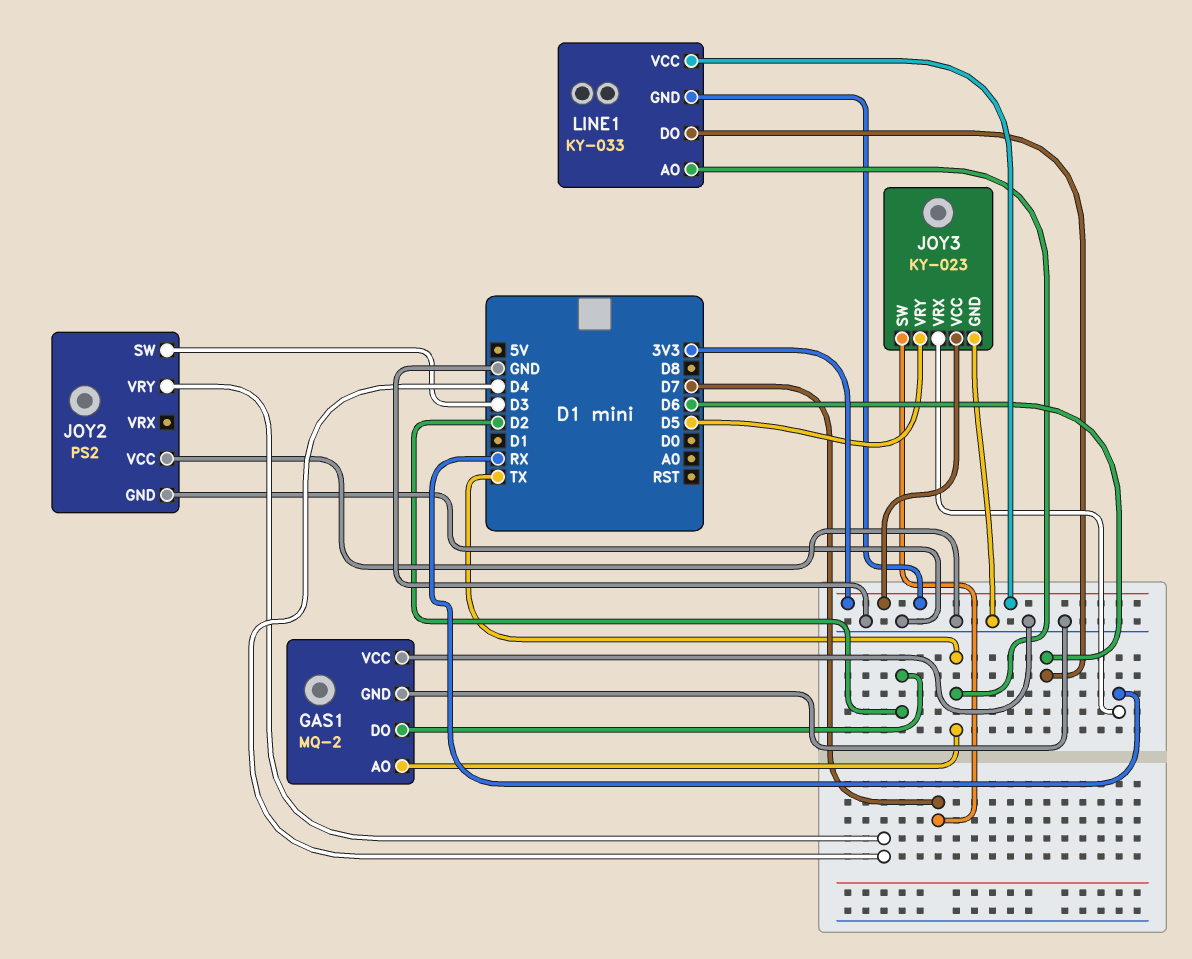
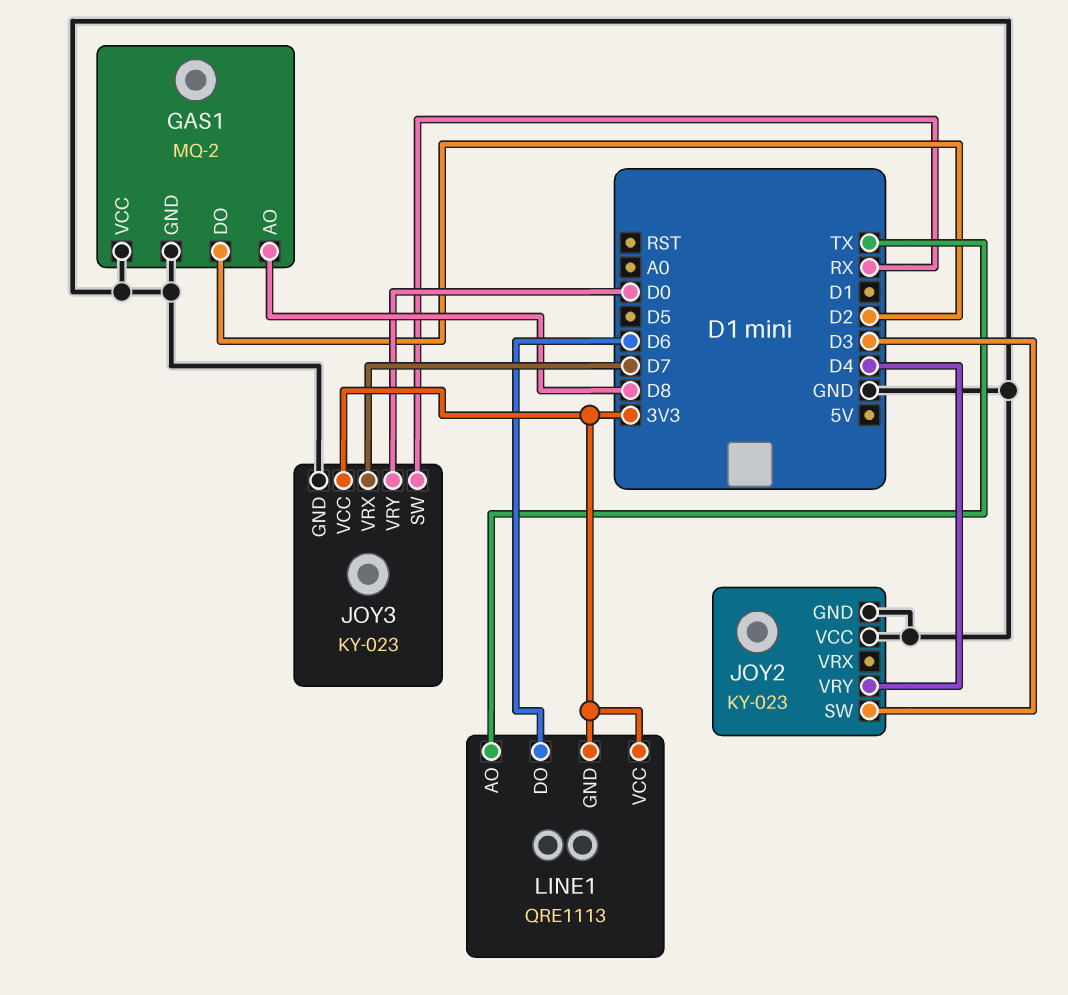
GAS1 pin AO: TX -> D8
JOY2: PS2 -> KY-023
JOY3 pin SW: D7 -> RX
JOY3 pin VRX: RX -> D7
JOY3 pin VRY: D5 -> D0
LINE1: KY-033 -> QRE1113

